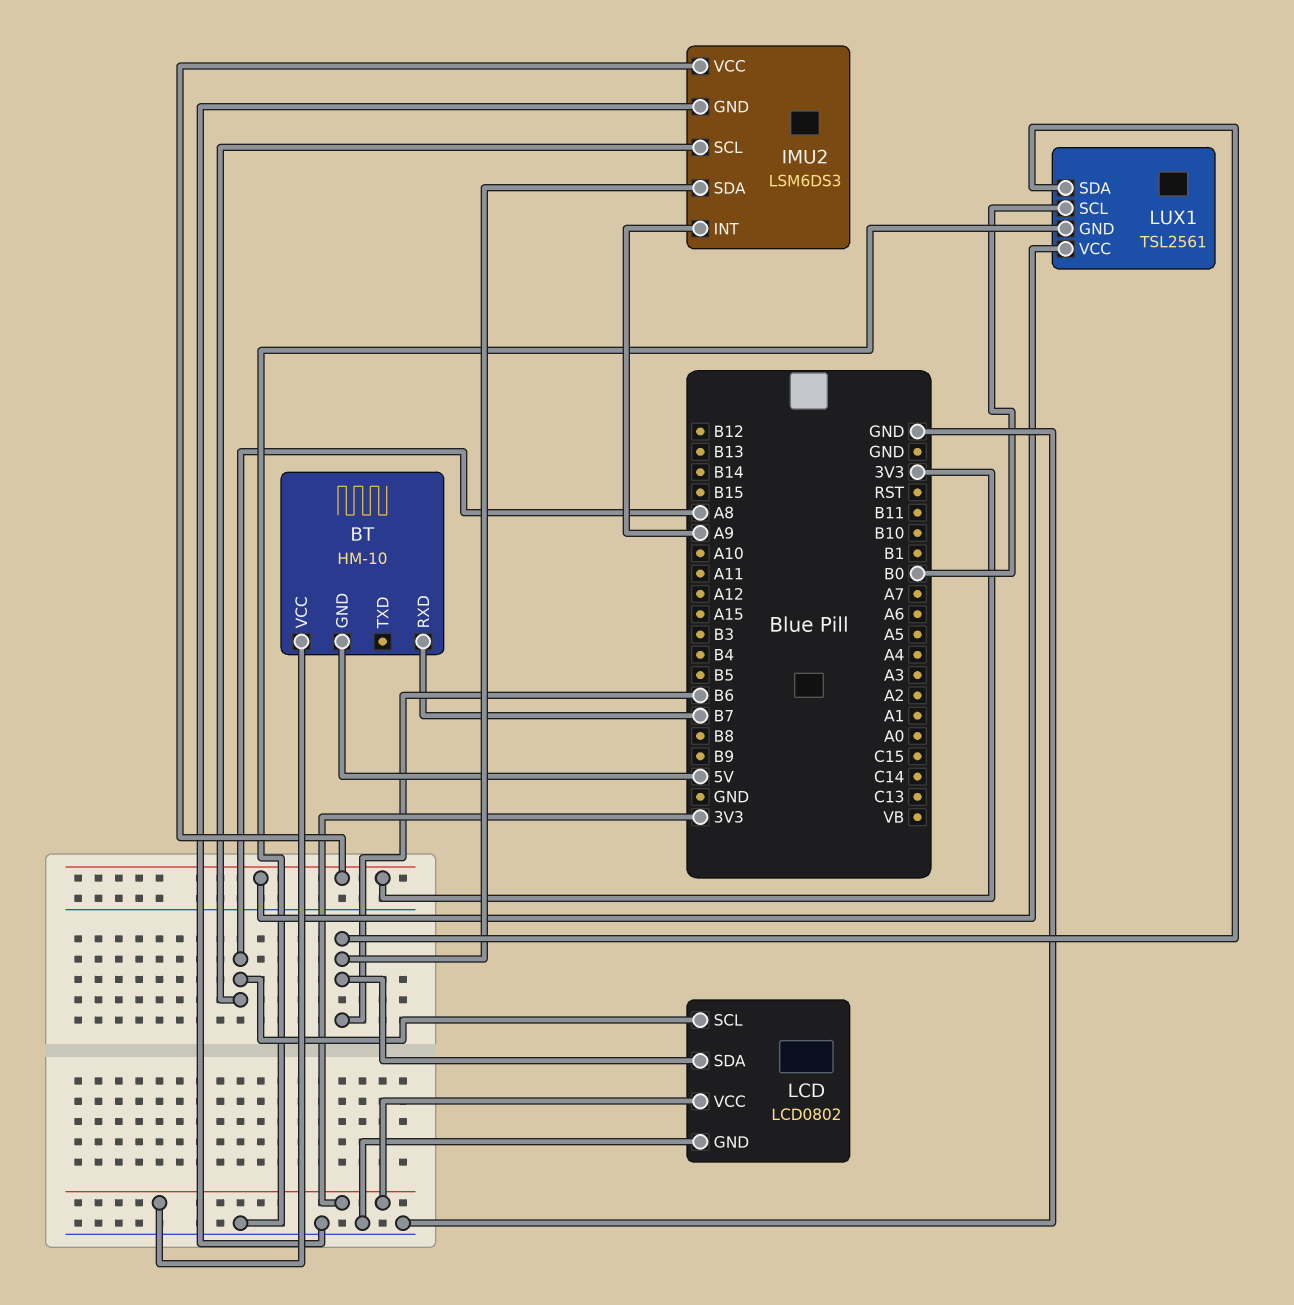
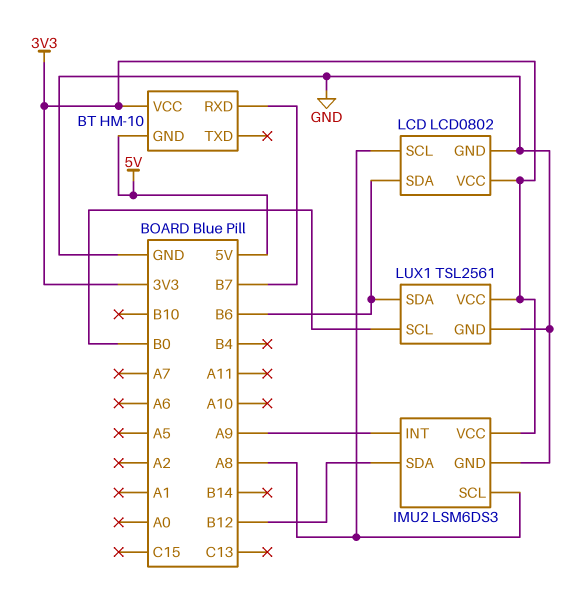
IMU2 pin SDA: B6 -> B12

